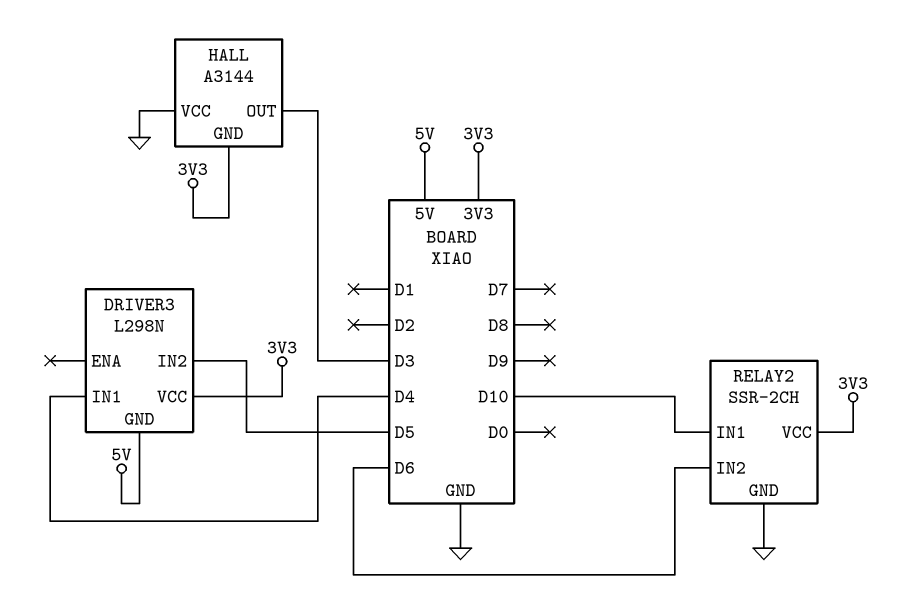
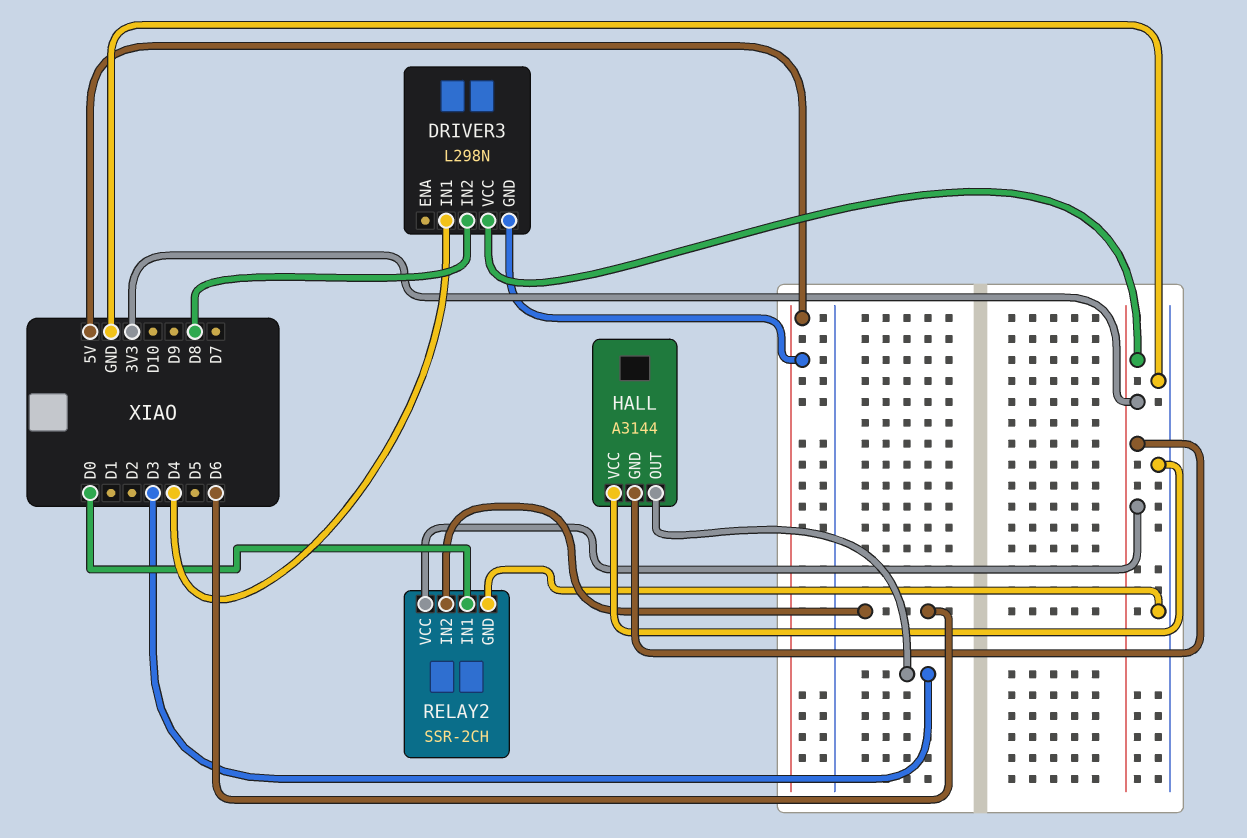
DRIVER3 pin IN2: D5 -> D8
RELAY2 pin IN1: D10 -> D0

